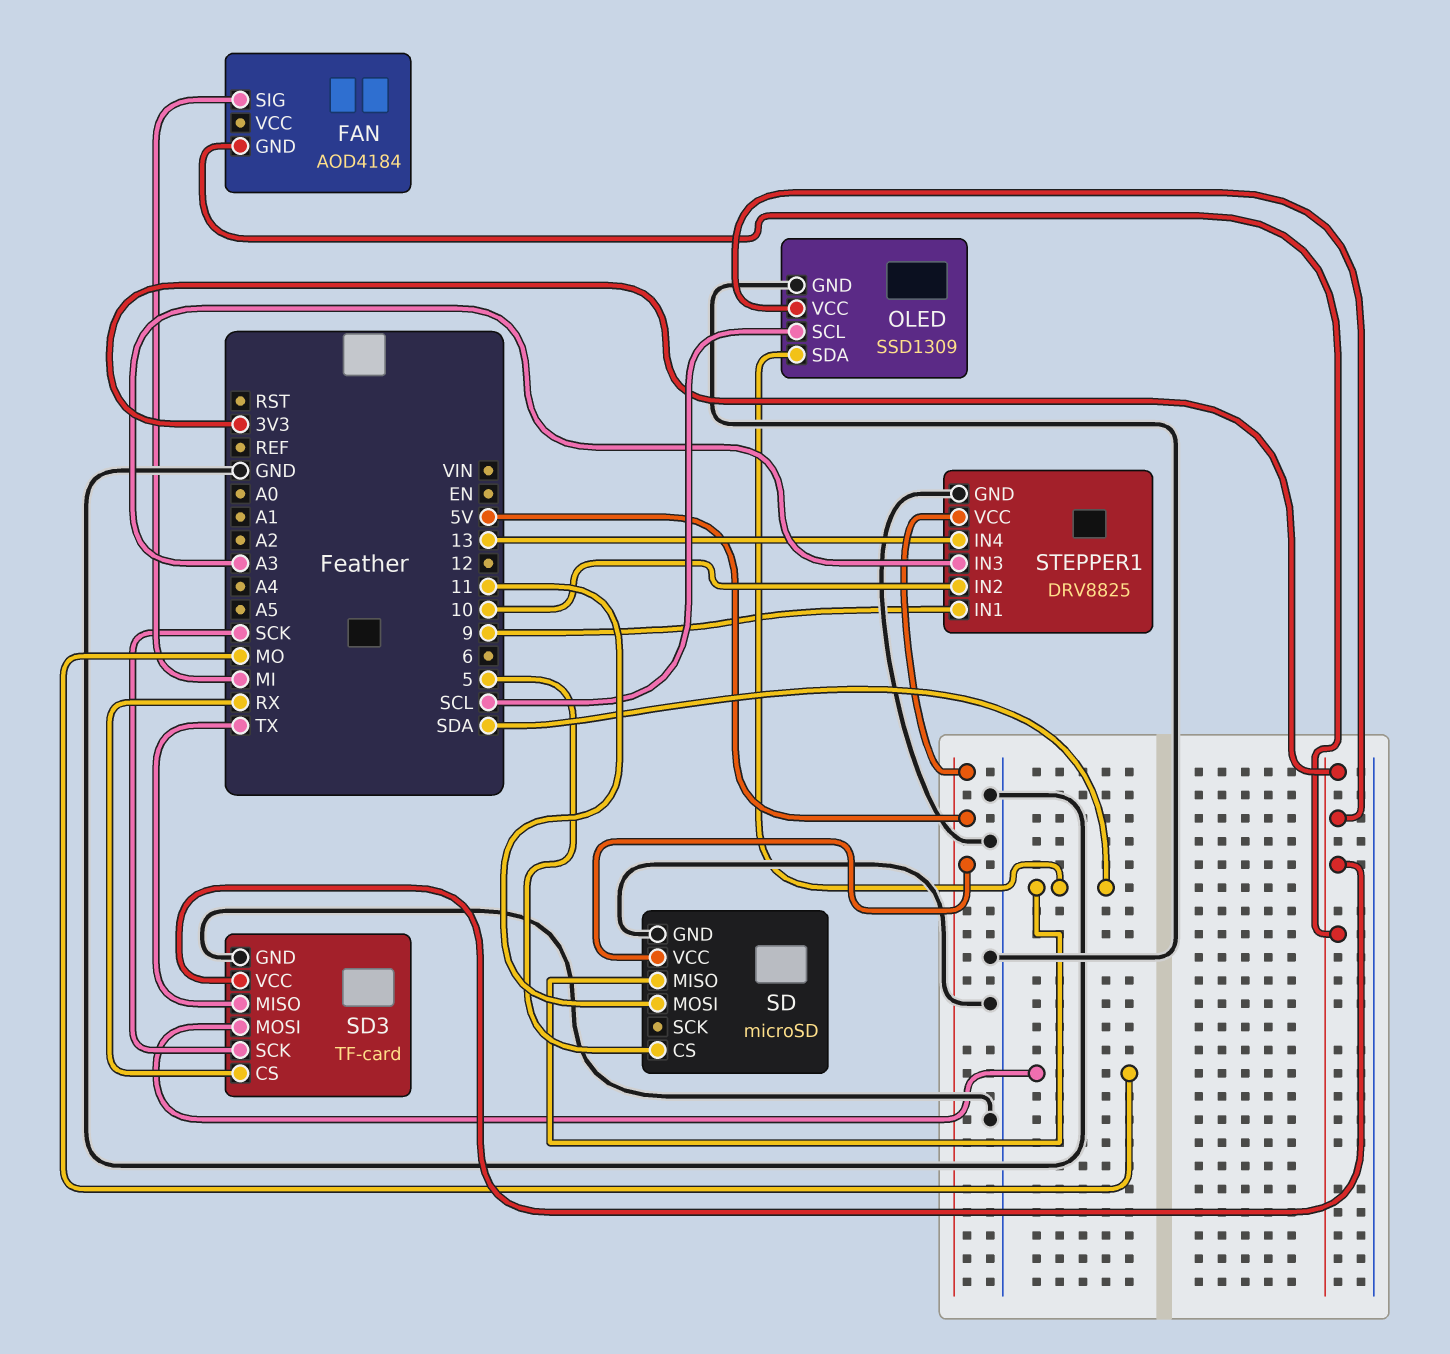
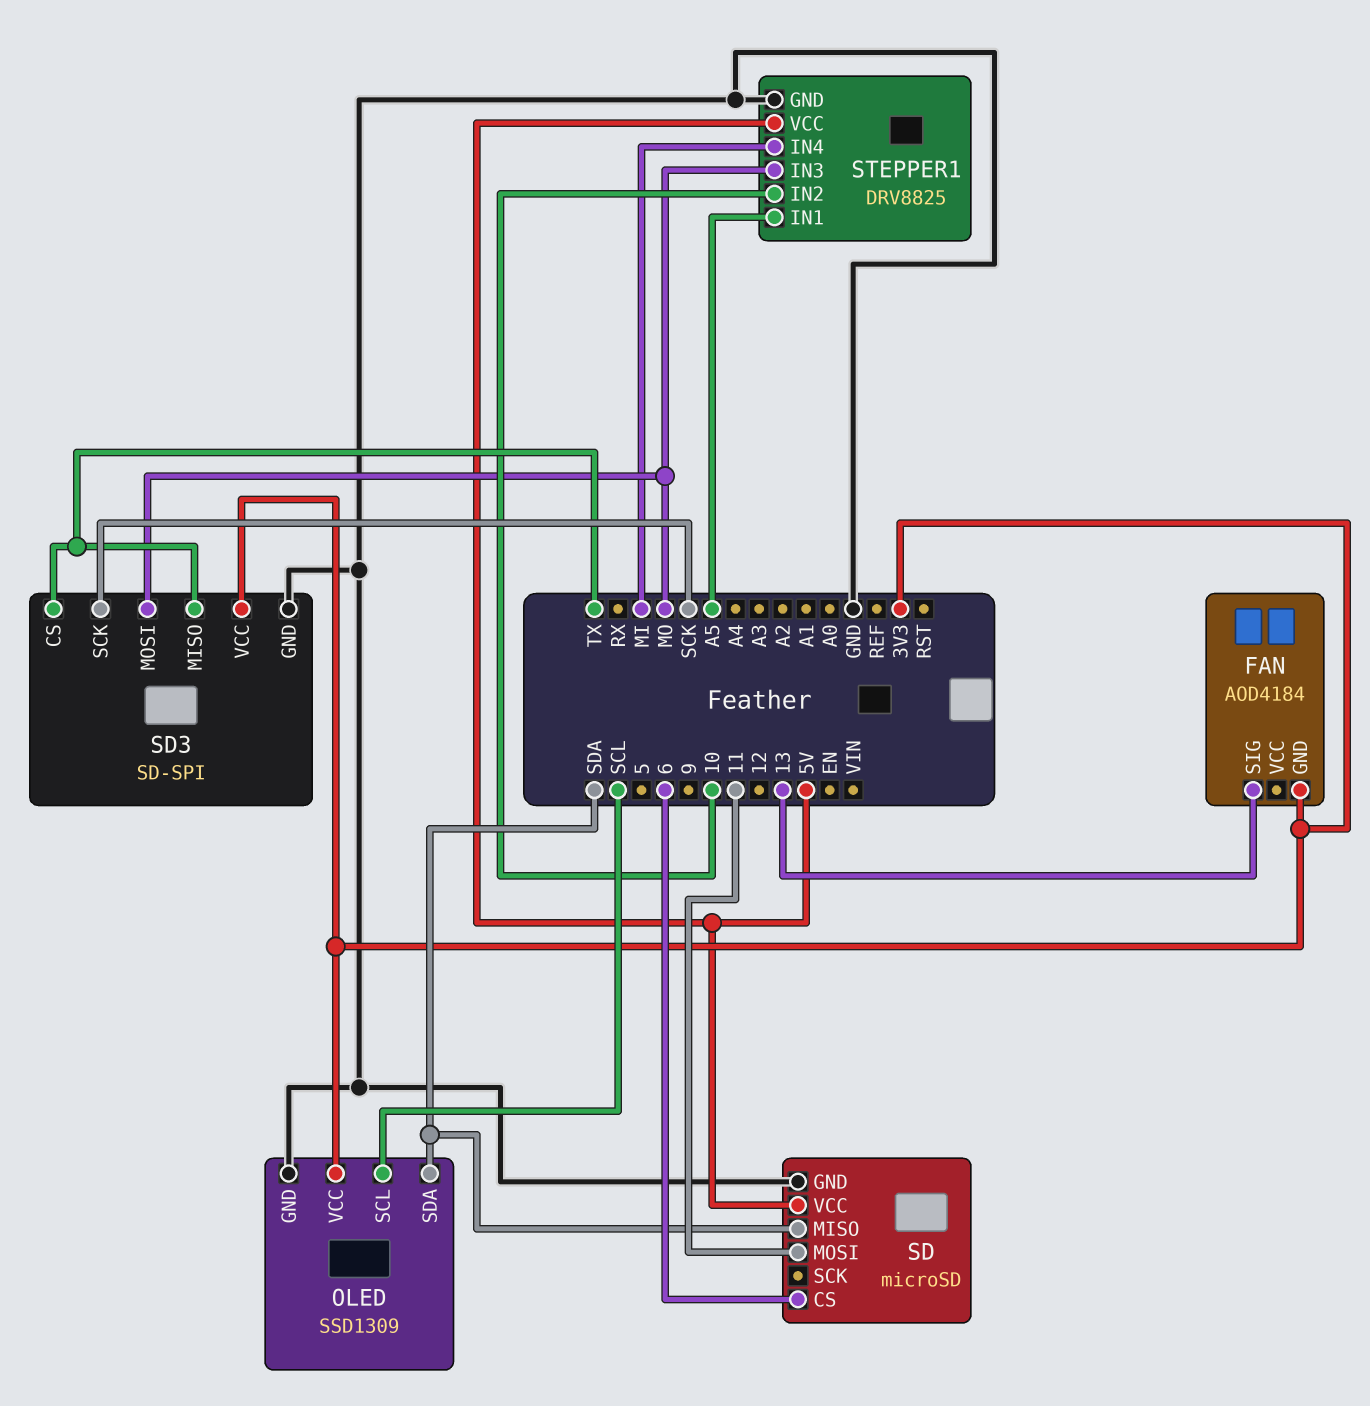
FAN pin SIG: MI -> 13
SD pin CS: 5 -> 6
SD3: TF-card -> SD-SPI
SD3 pin CS: RX -> TX
STEPPER1 pin IN1: 9 -> A5
STEPPER1 pin IN3: A3 -> MO
STEPPER1 pin IN4: 13 -> MI

